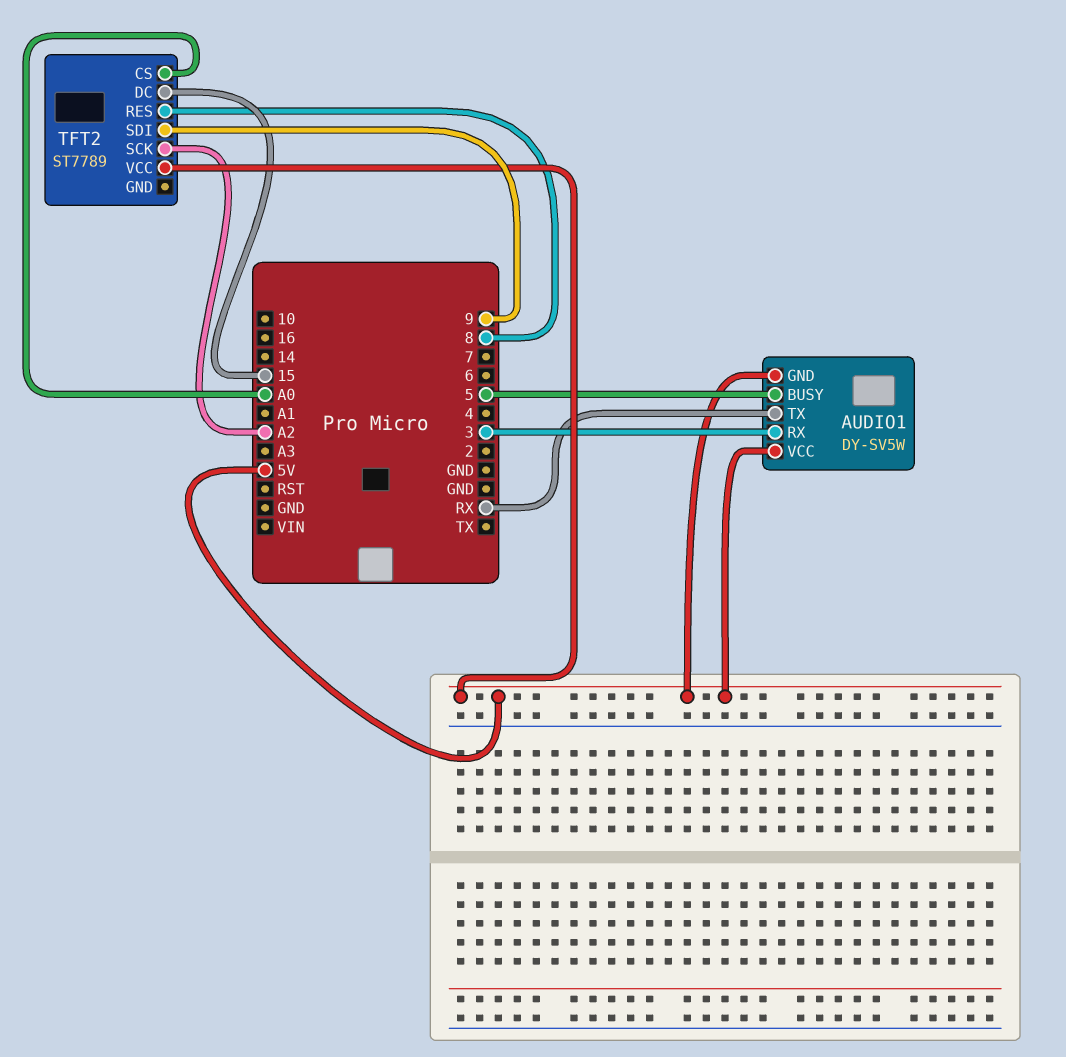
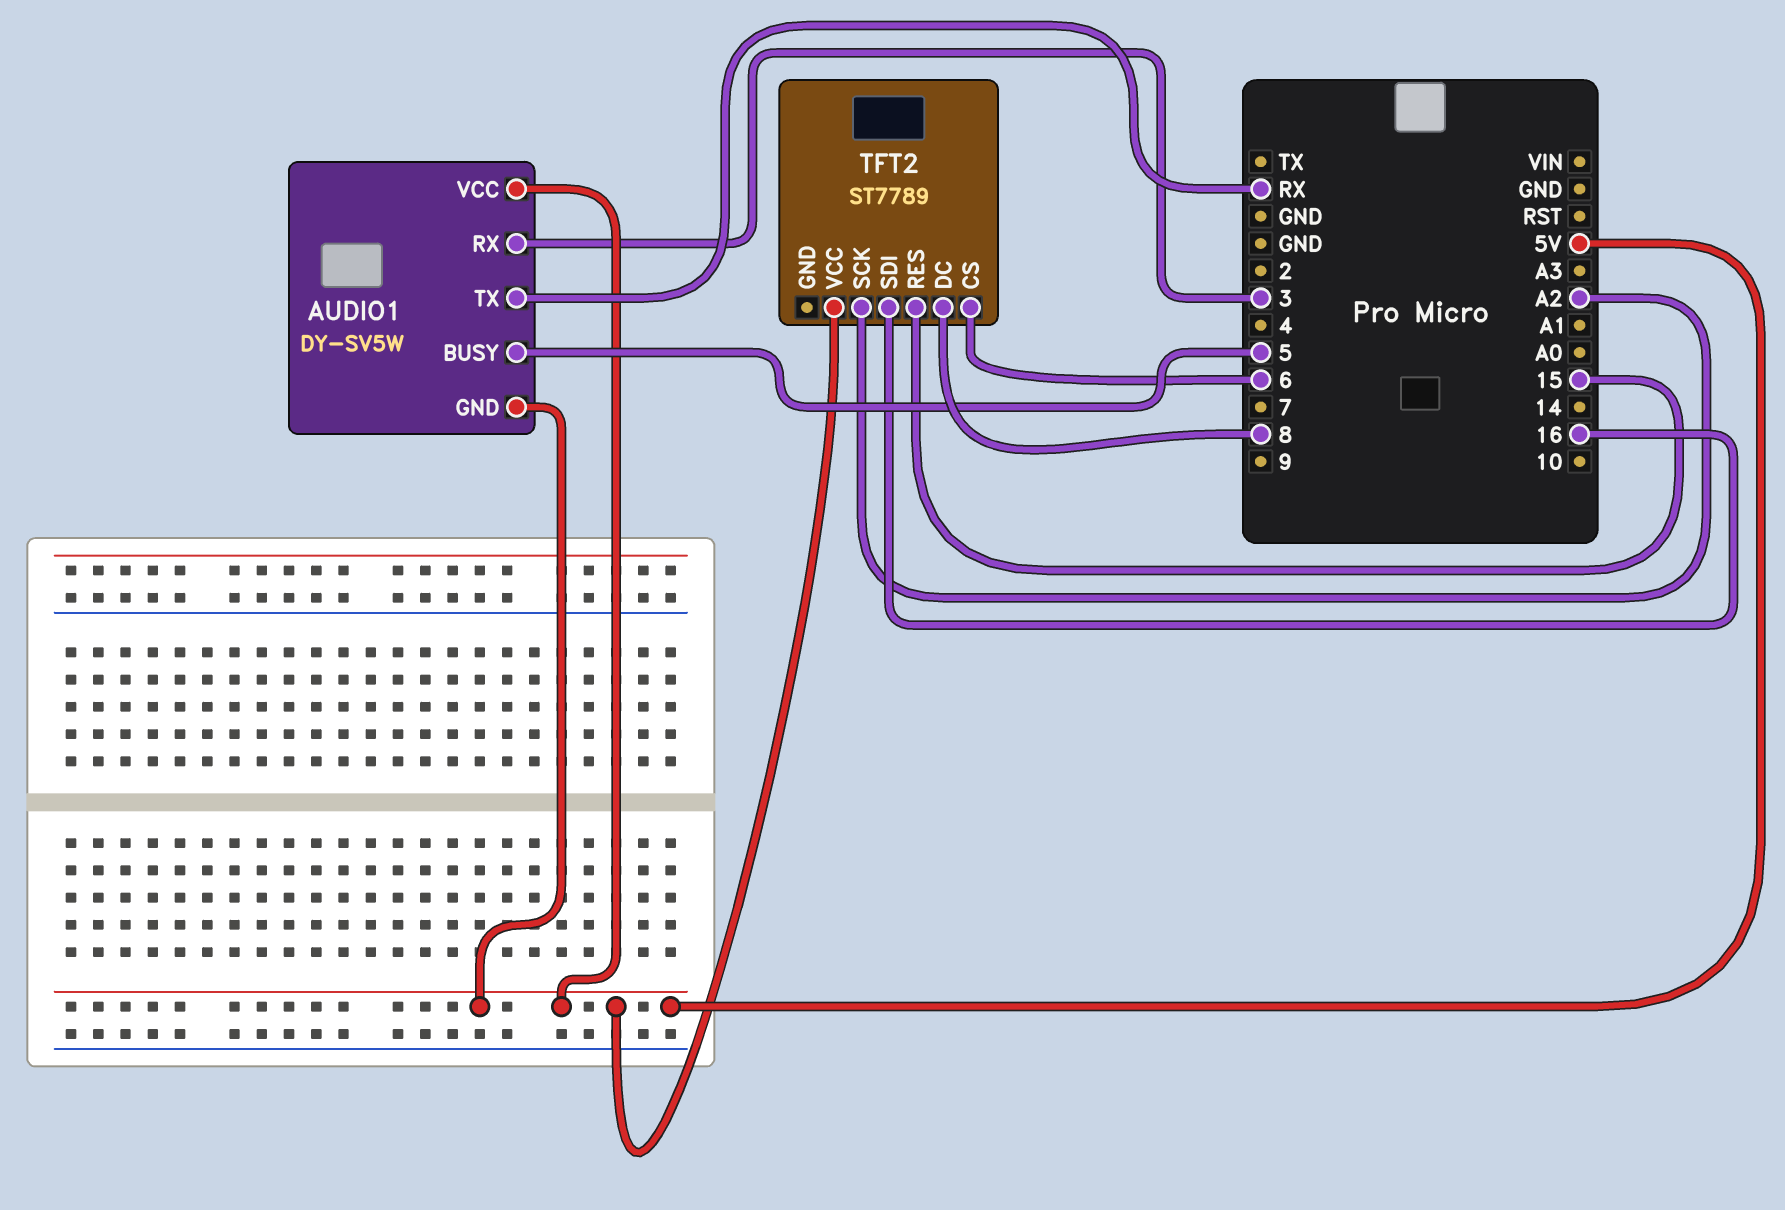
TFT2 pin CS: A0 -> 6
TFT2 pin DC: 15 -> 8
TFT2 pin RES: 8 -> 15
TFT2 pin SDI: 9 -> 16

